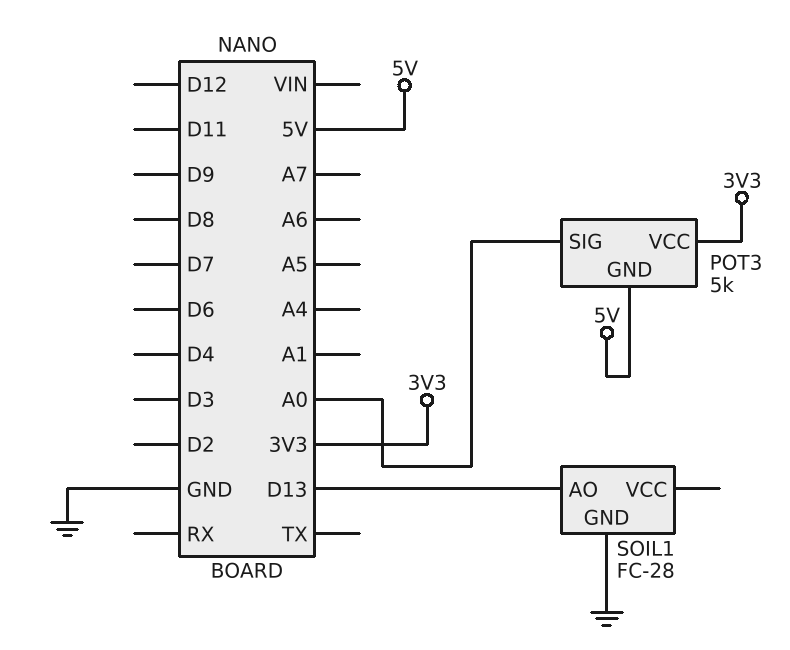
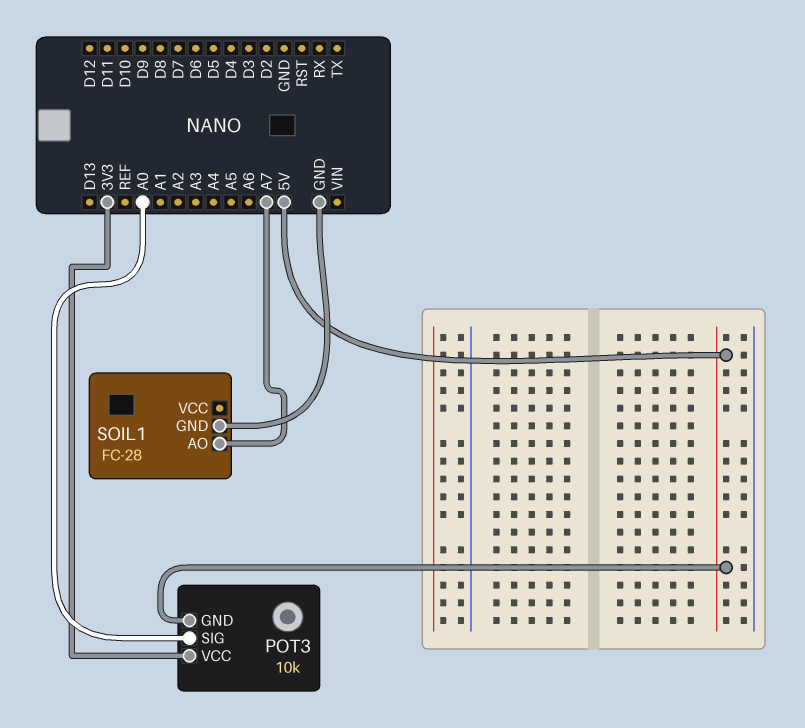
POT3: 5k -> 10k
SOIL1 pin AO: D13 -> A7

